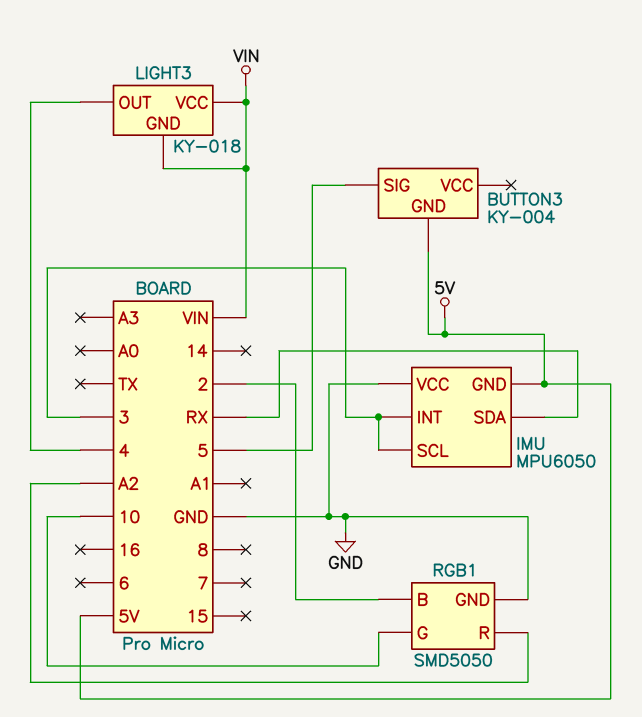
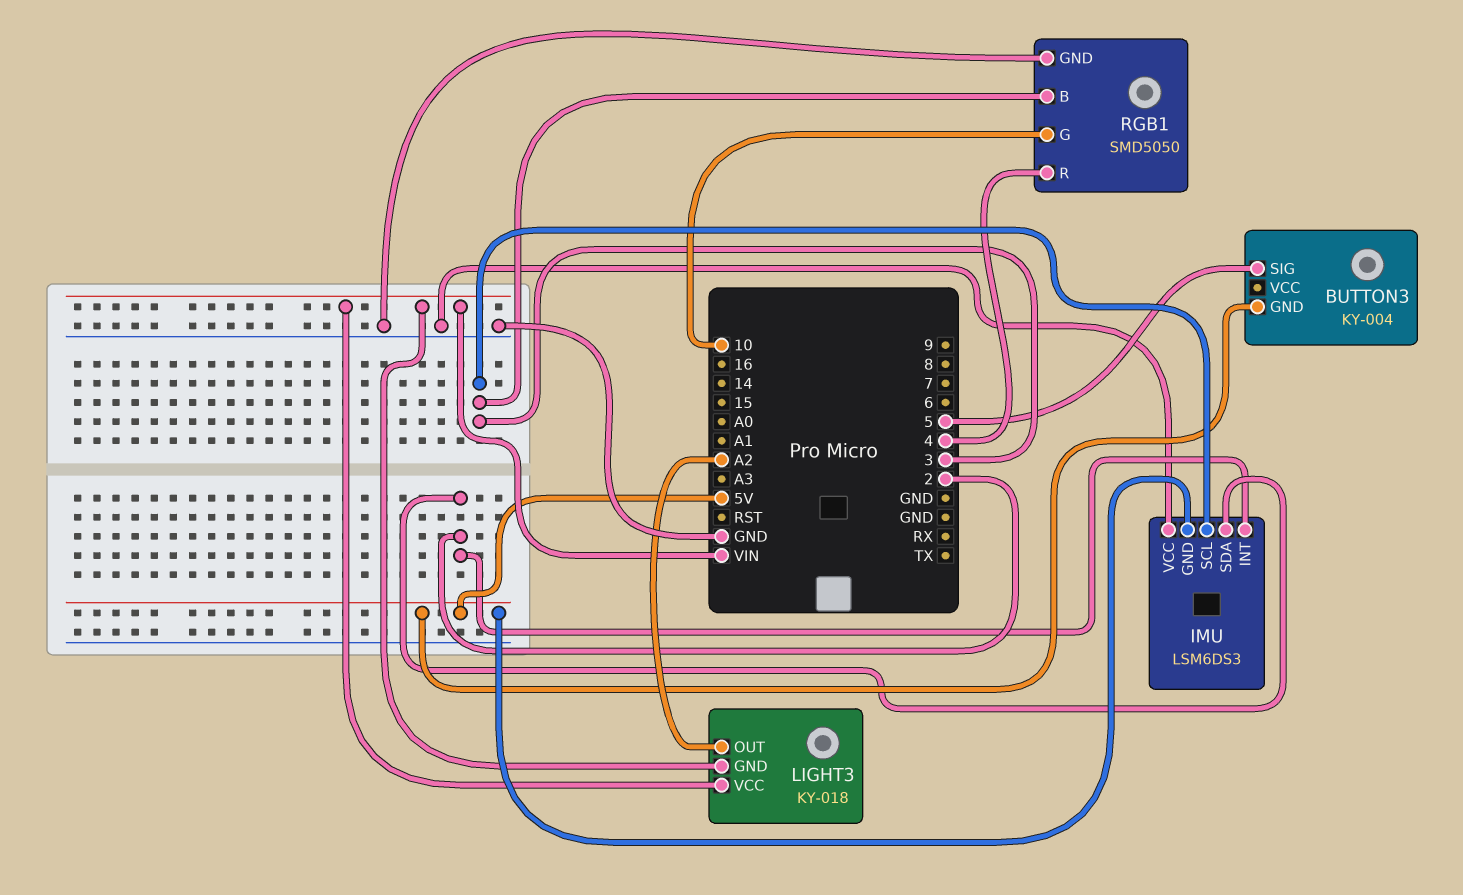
IMU: MPU6050 -> LSM6DS3
IMU pin INT: 3 -> 2
IMU pin SDA: RX -> 2
LIGHT3 pin OUT: 4 -> A2
RGB1 pin B: 2 -> 3
RGB1 pin R: A2 -> 4

